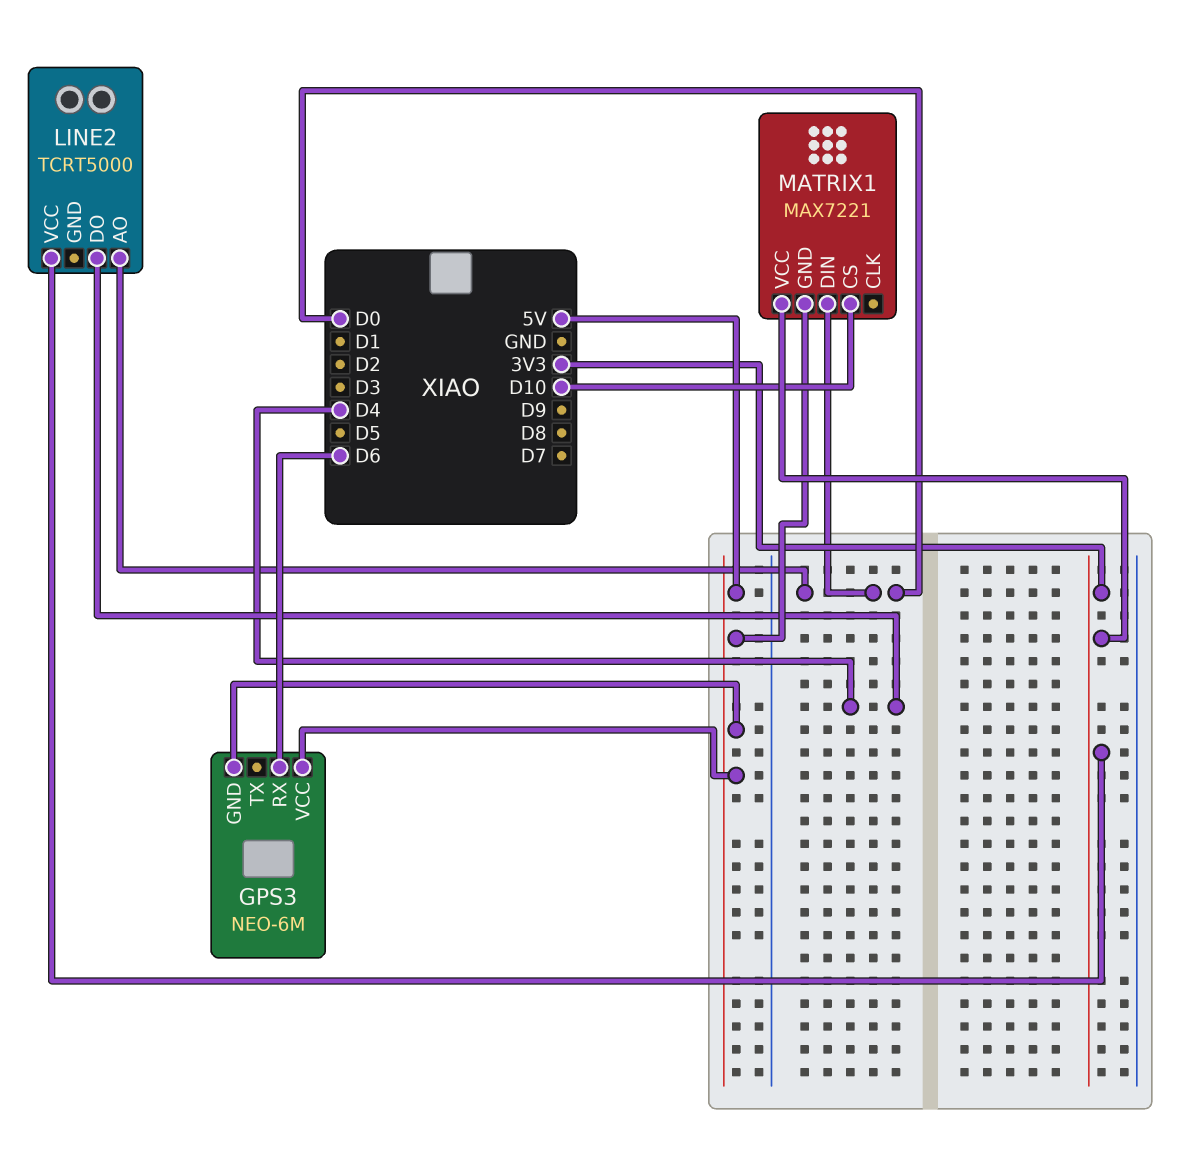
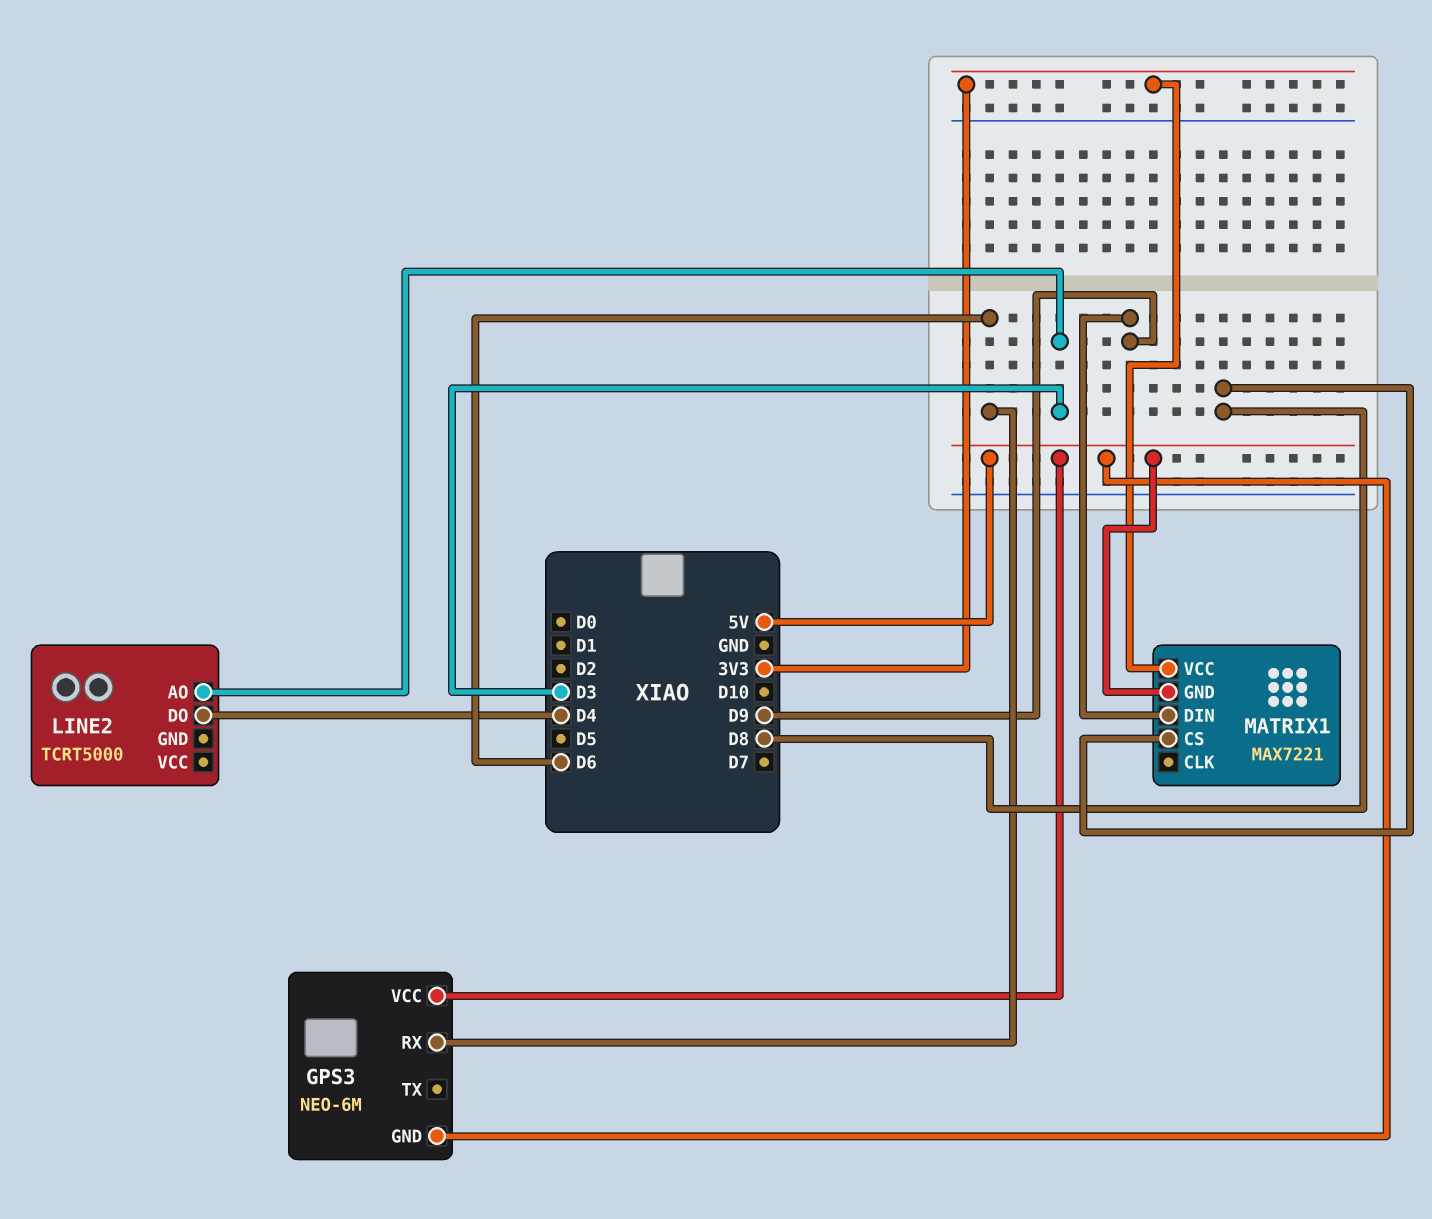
LINE2 pin AO: D0 -> D3
LINE2 pin VCC: 3V3 -> none
MATRIX1 pin CS: D10 -> D8
MATRIX1 pin DIN: D0 -> D9

